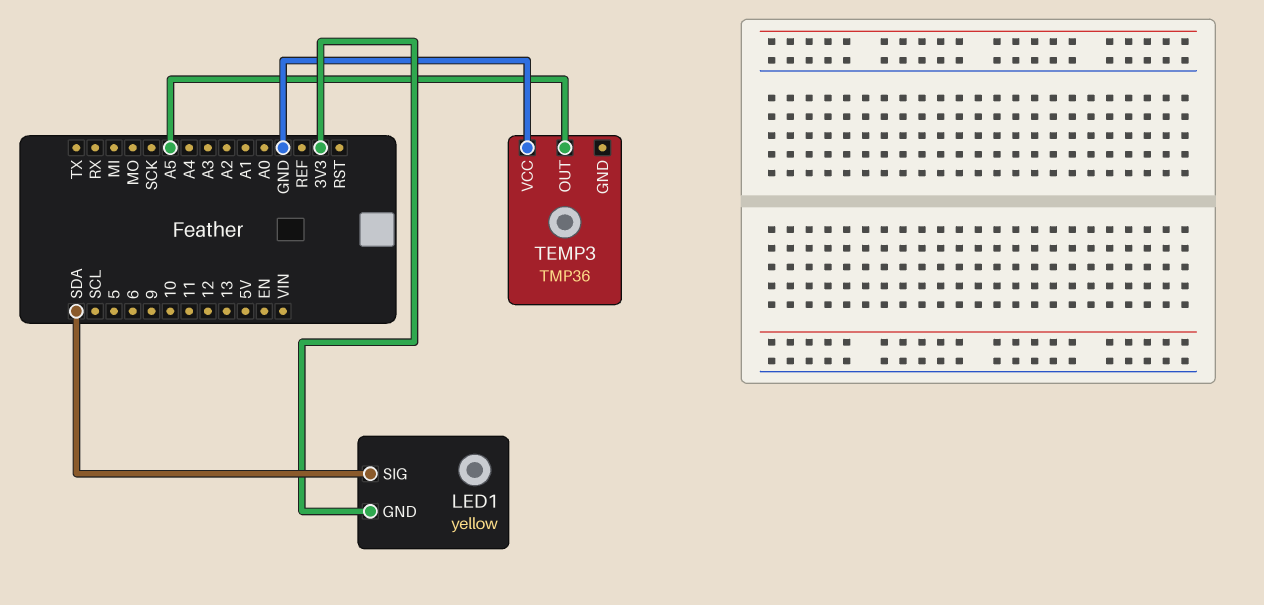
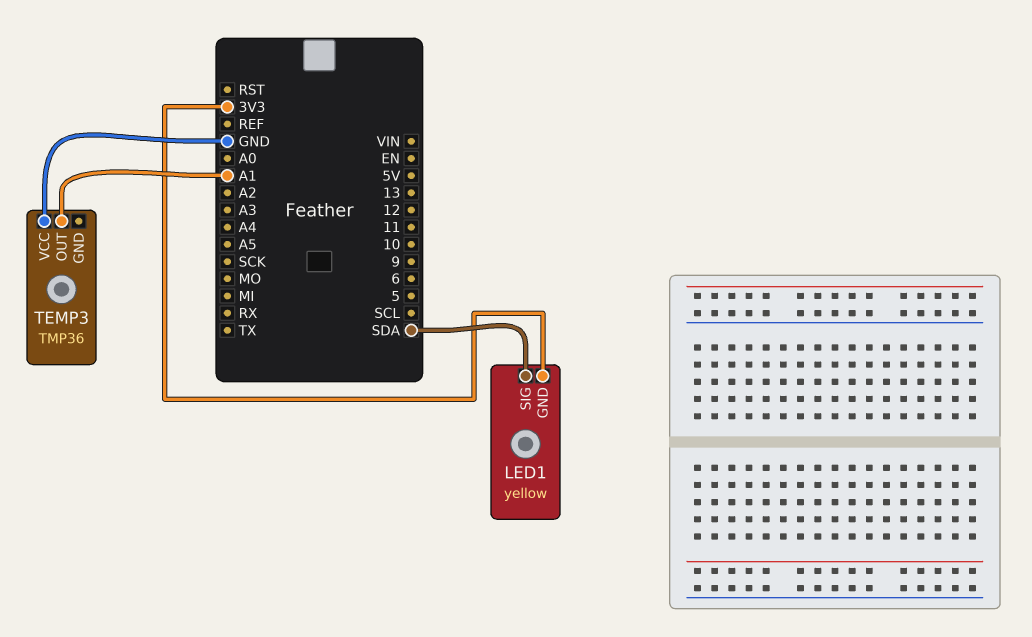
TEMP3 pin OUT: A5 -> A1

